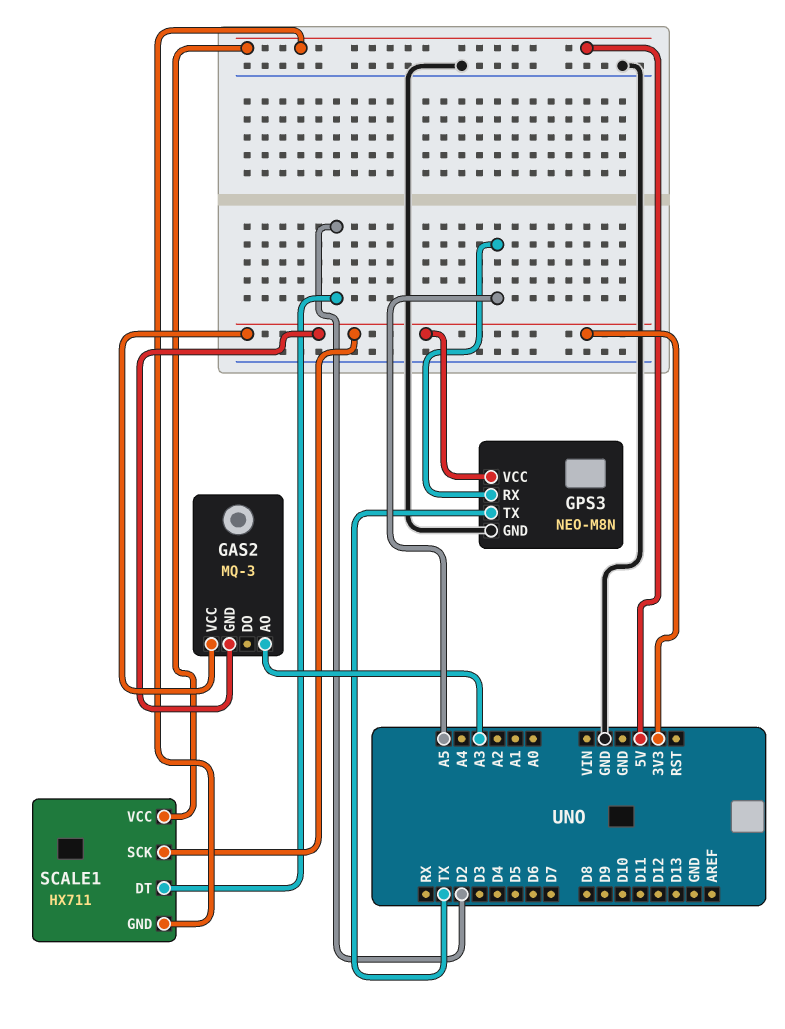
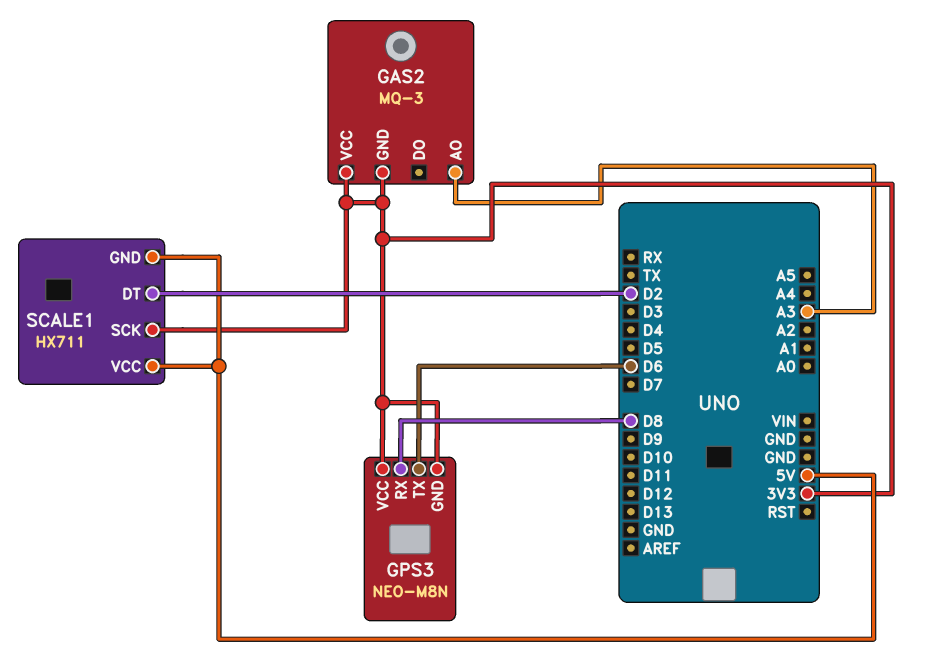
GPS3 pin GND: GND -> 3V3
GPS3 pin RX: A5 -> D8
GPS3 pin TX: TX -> D6

